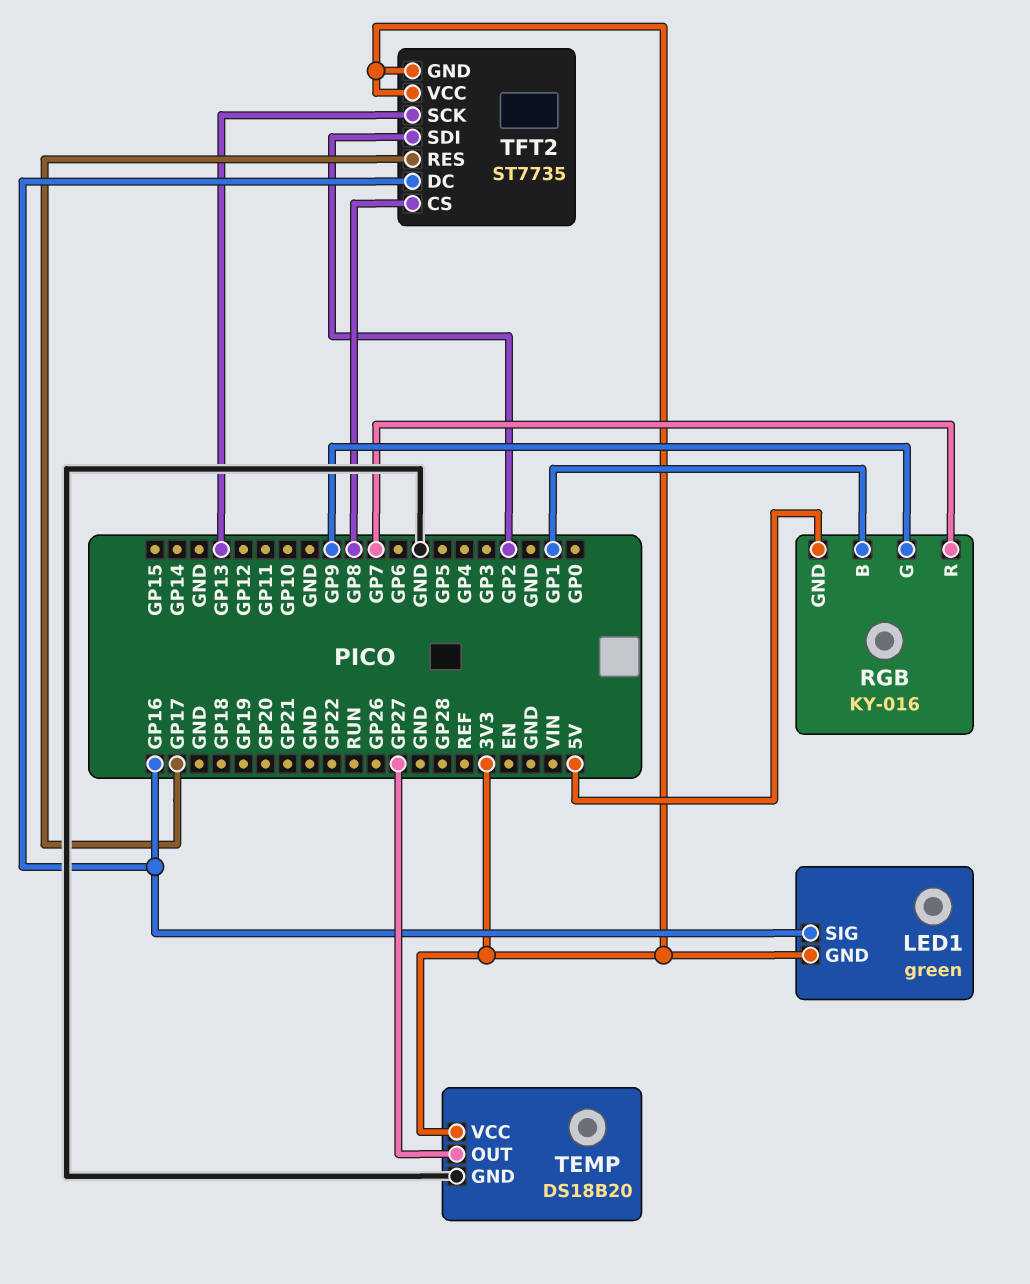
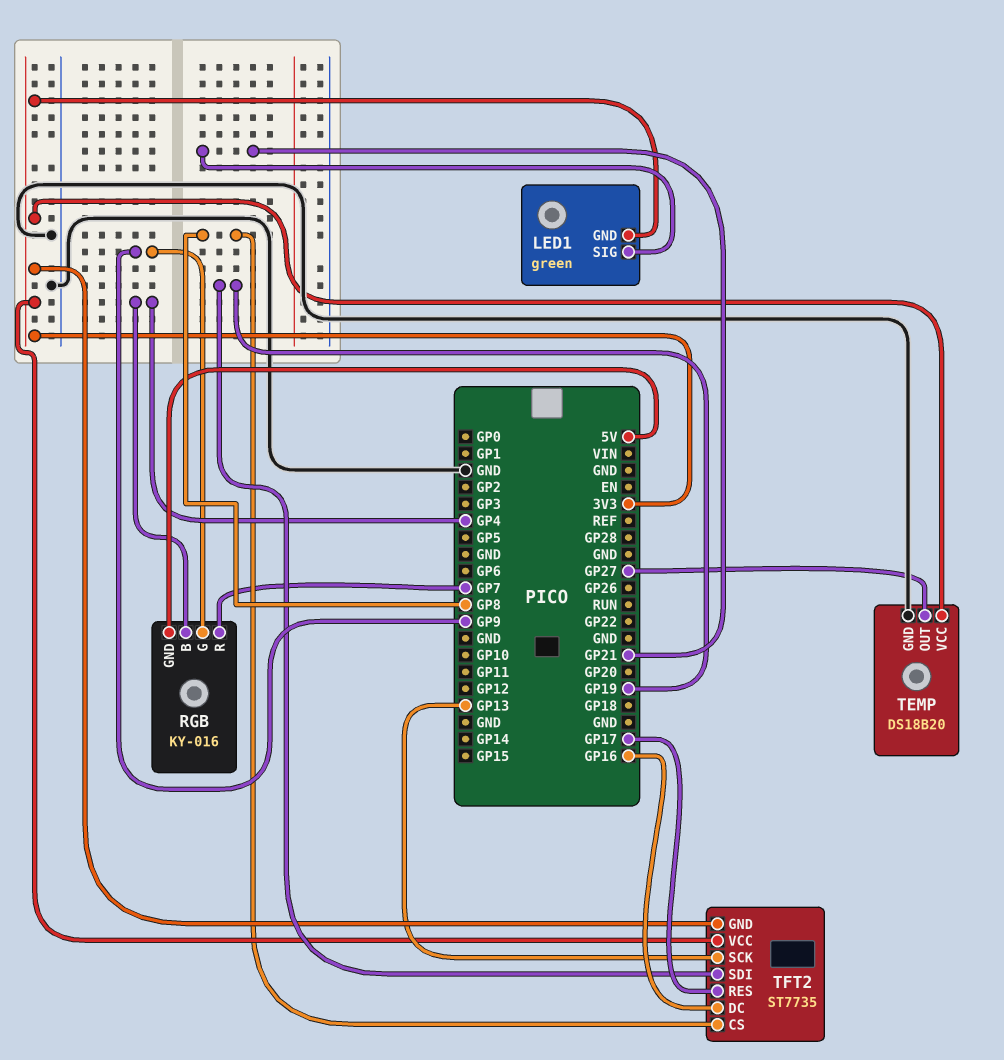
LED1 pin SIG: GP16 -> GP21
RGB pin B: GP1 -> GP4
TFT2 pin SDI: GP2 -> GP19

